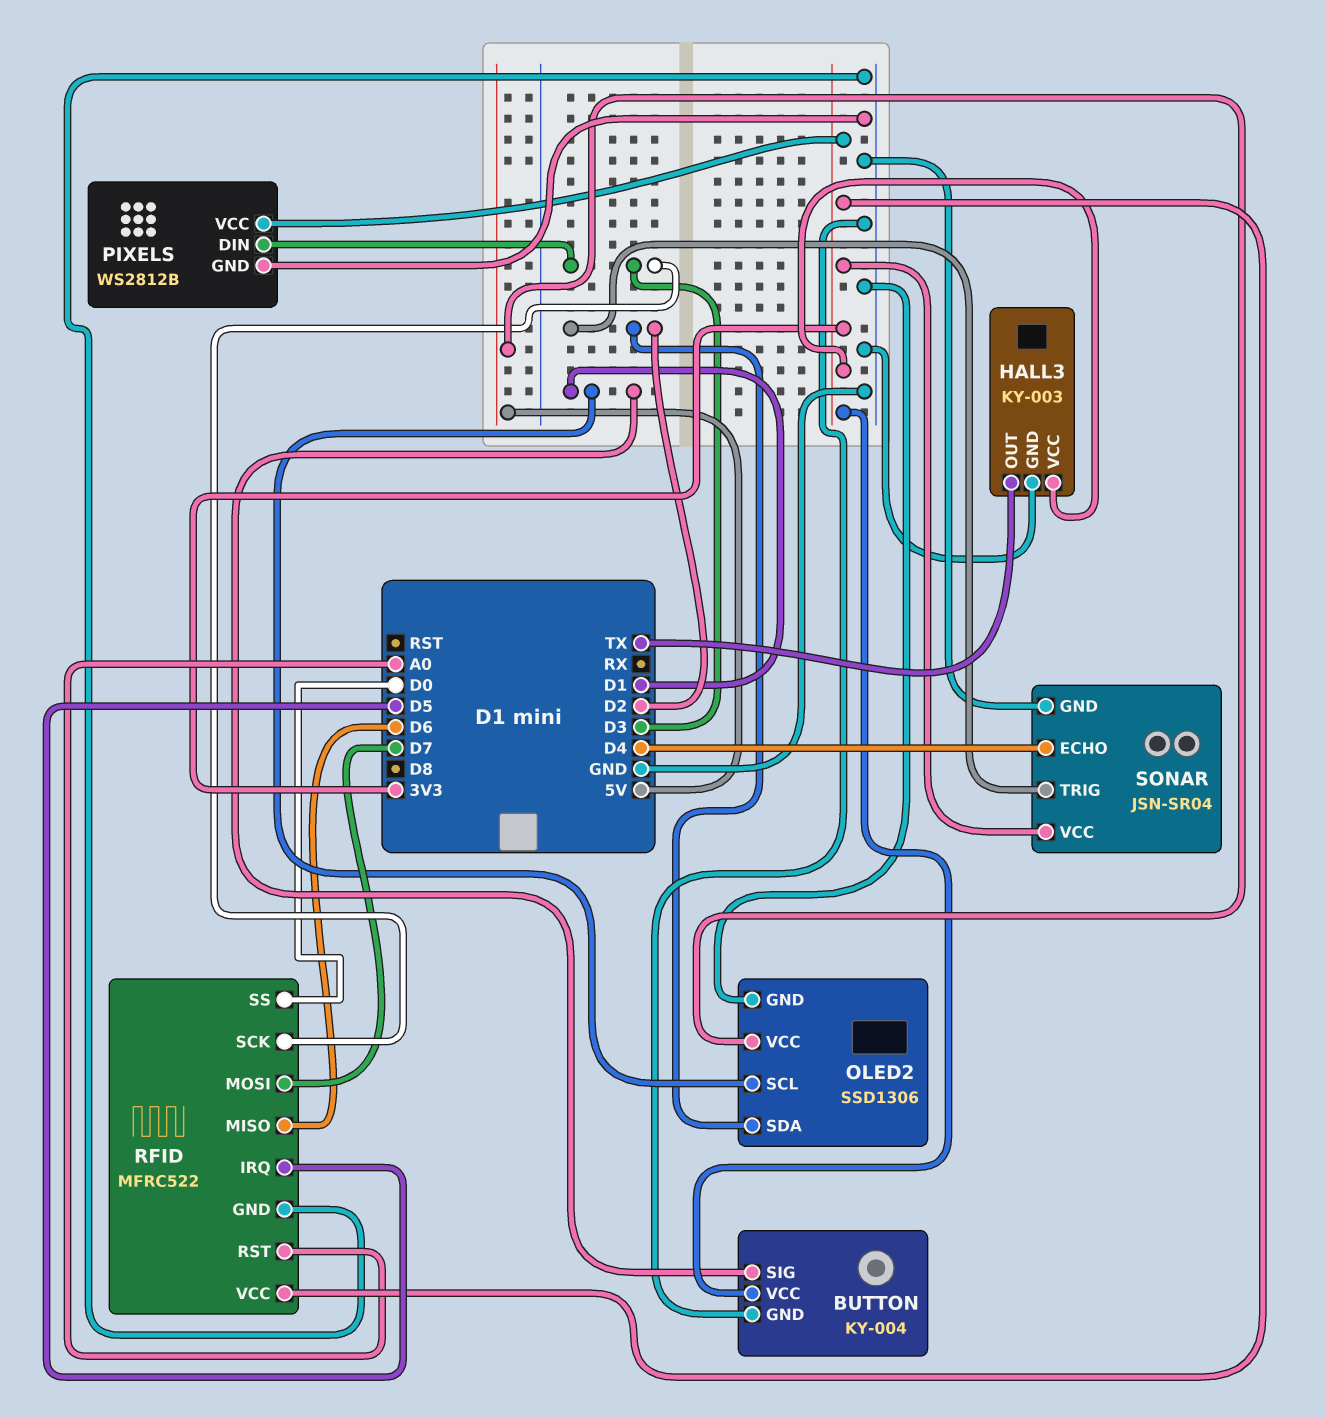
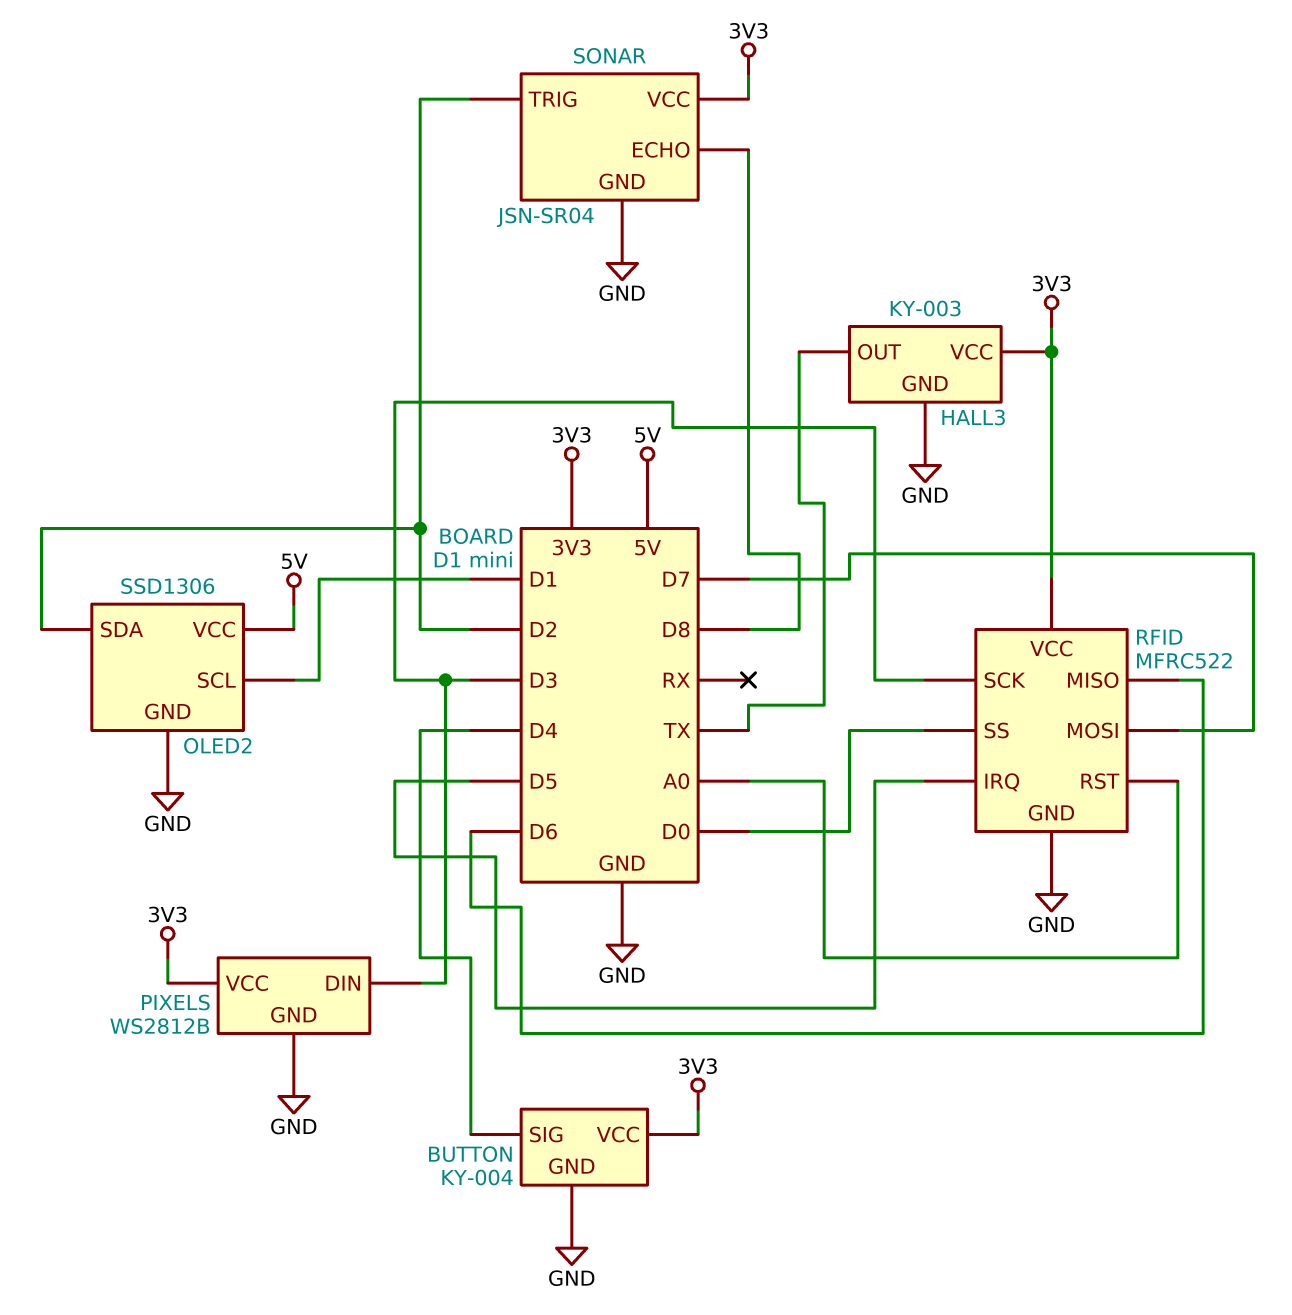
BUTTON pin SIG: D1 -> D4
SONAR pin ECHO: D4 -> D8

